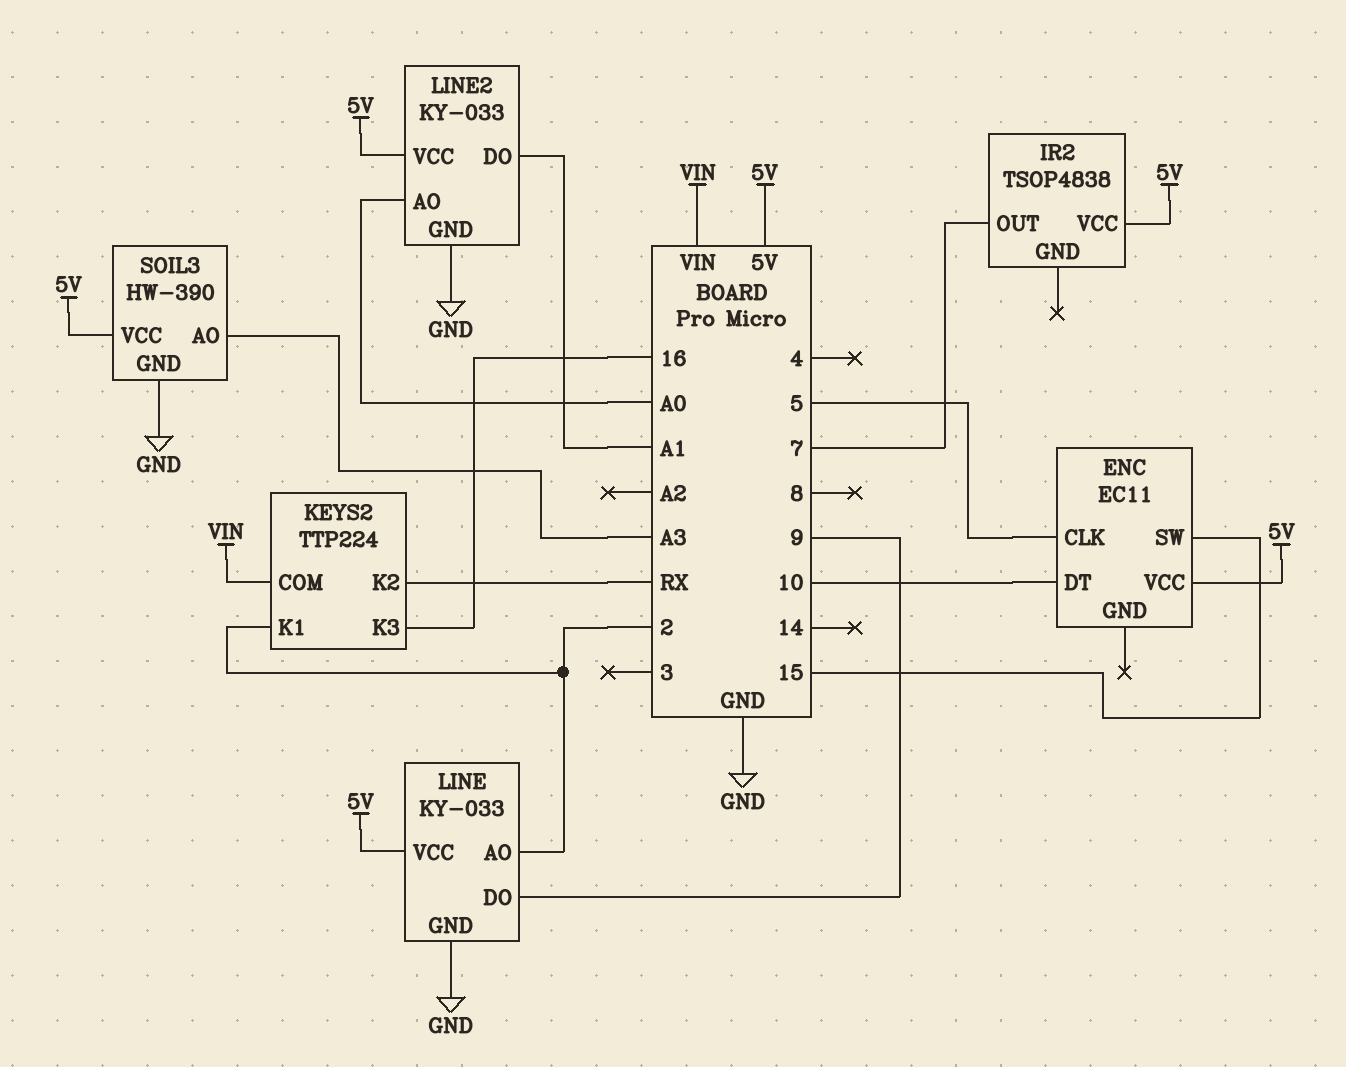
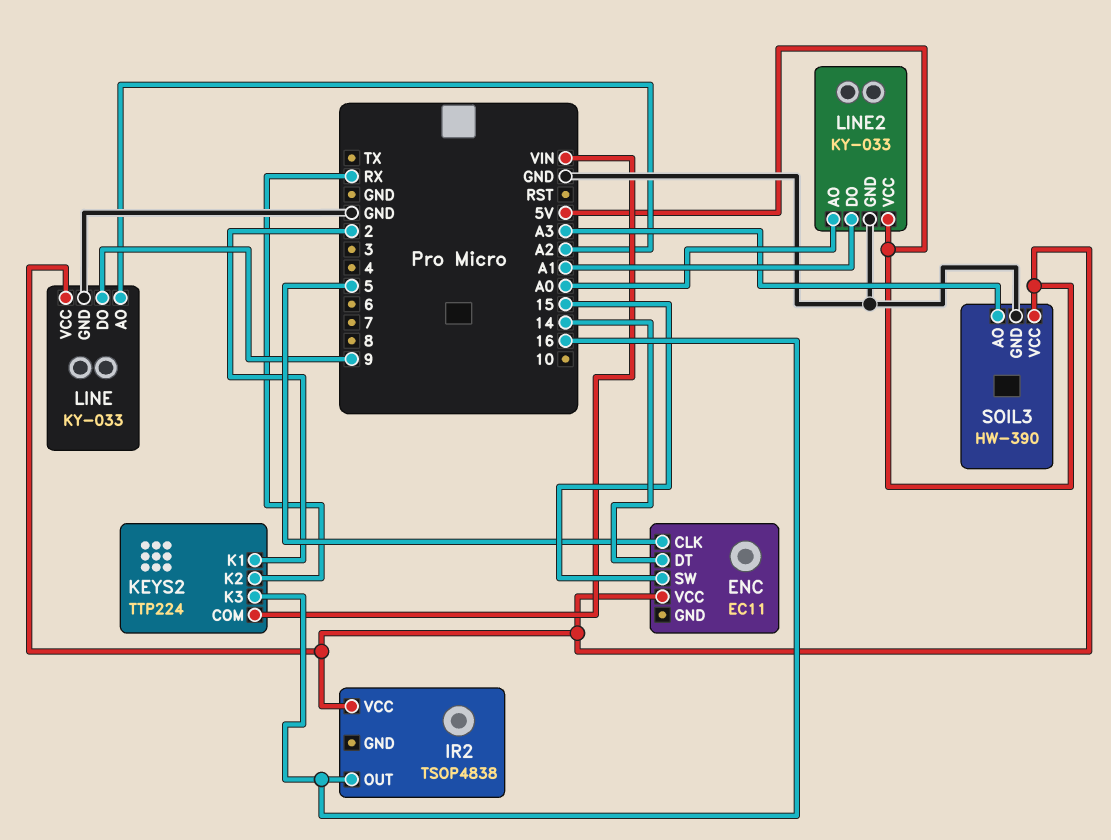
ENC pin DT: 10 -> 14
IR2 pin OUT: 7 -> 16
LINE pin AO: 2 -> A2

